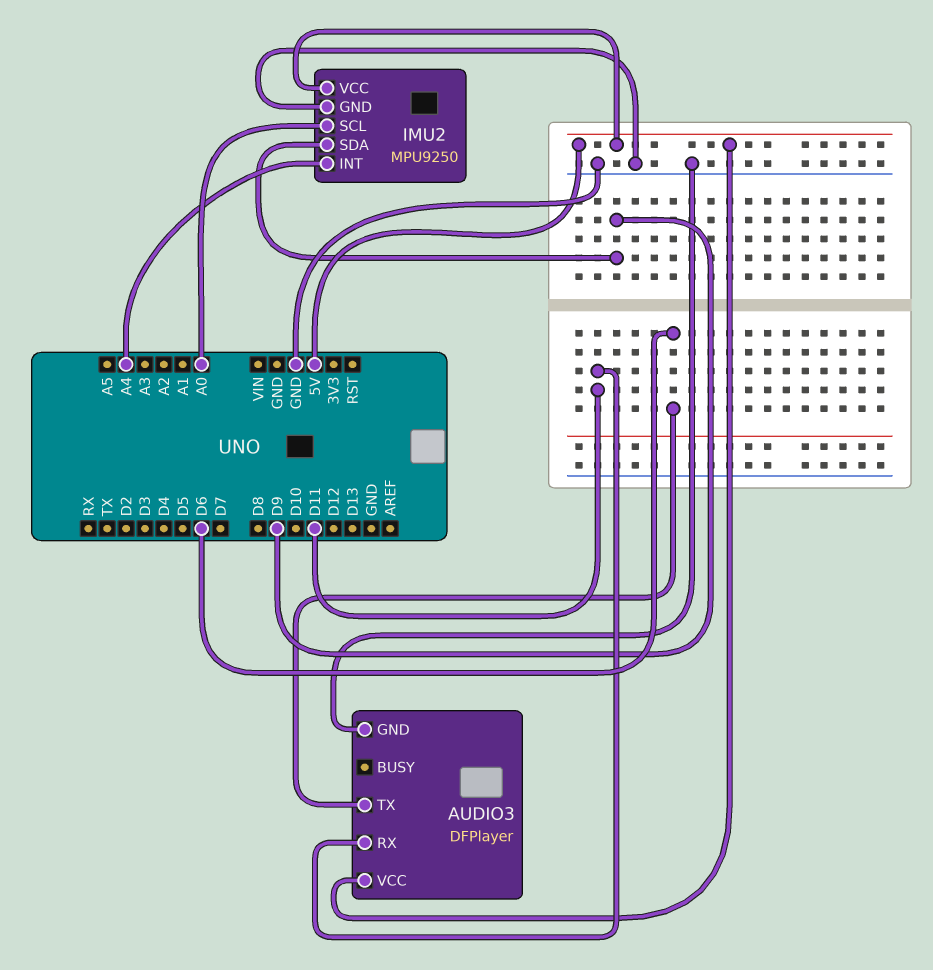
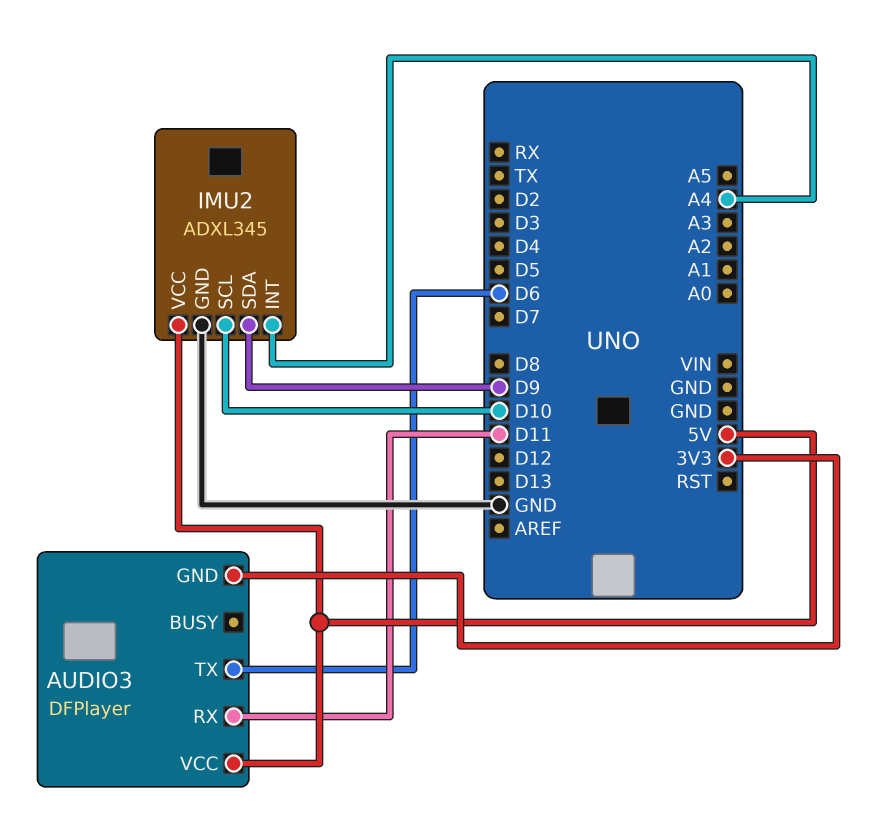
AUDIO3 pin GND: GND -> 3V3
IMU2: MPU9250 -> ADXL345
IMU2 pin SCL: A0 -> D10

